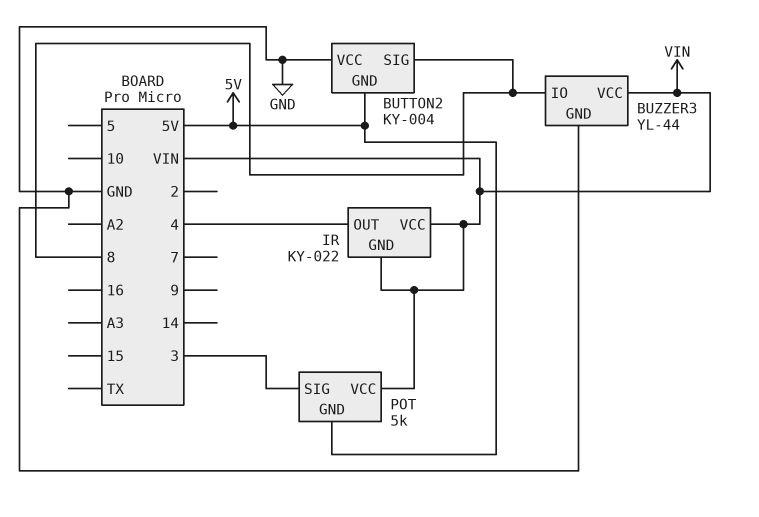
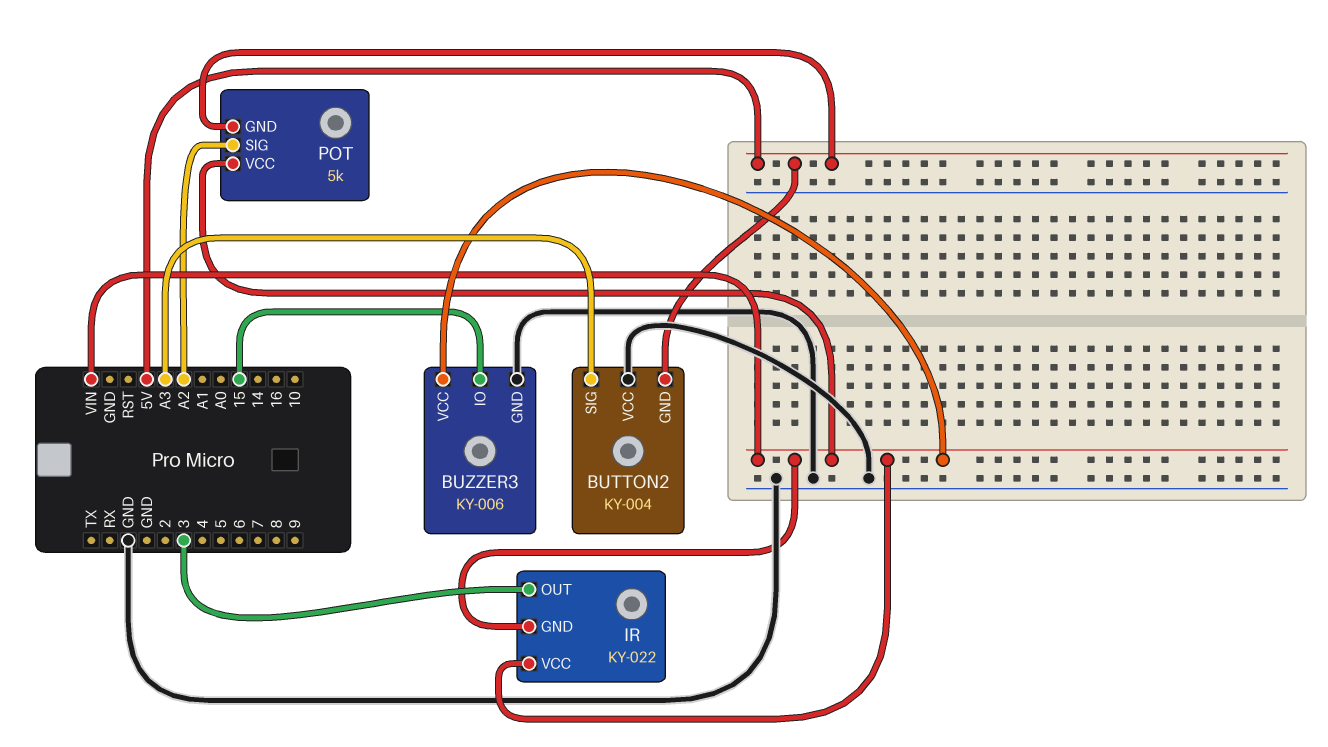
BUTTON2 pin SIG: 8 -> A3
BUZZER3: YL-44 -> KY-006
BUZZER3 pin IO: 8 -> 15
IR pin OUT: 4 -> 3
POT pin SIG: 3 -> A2

